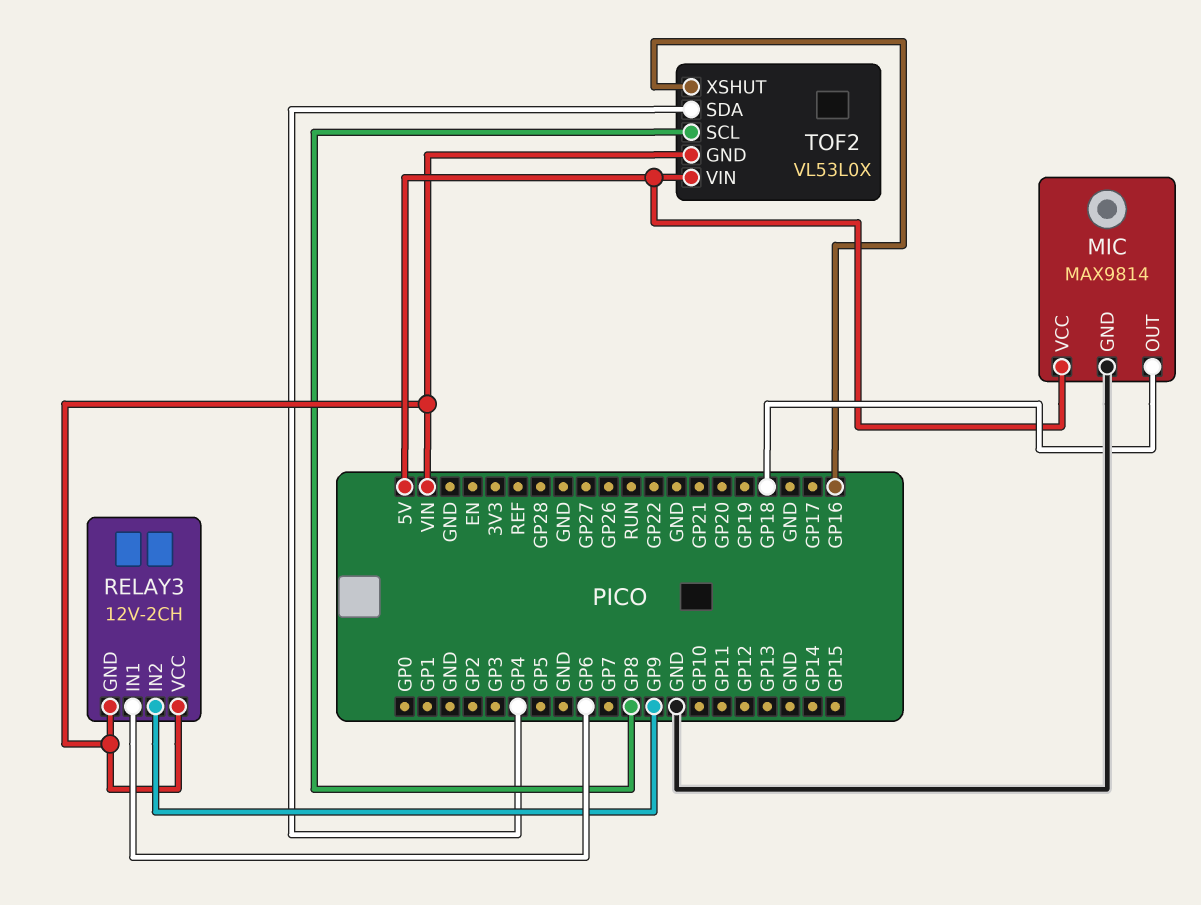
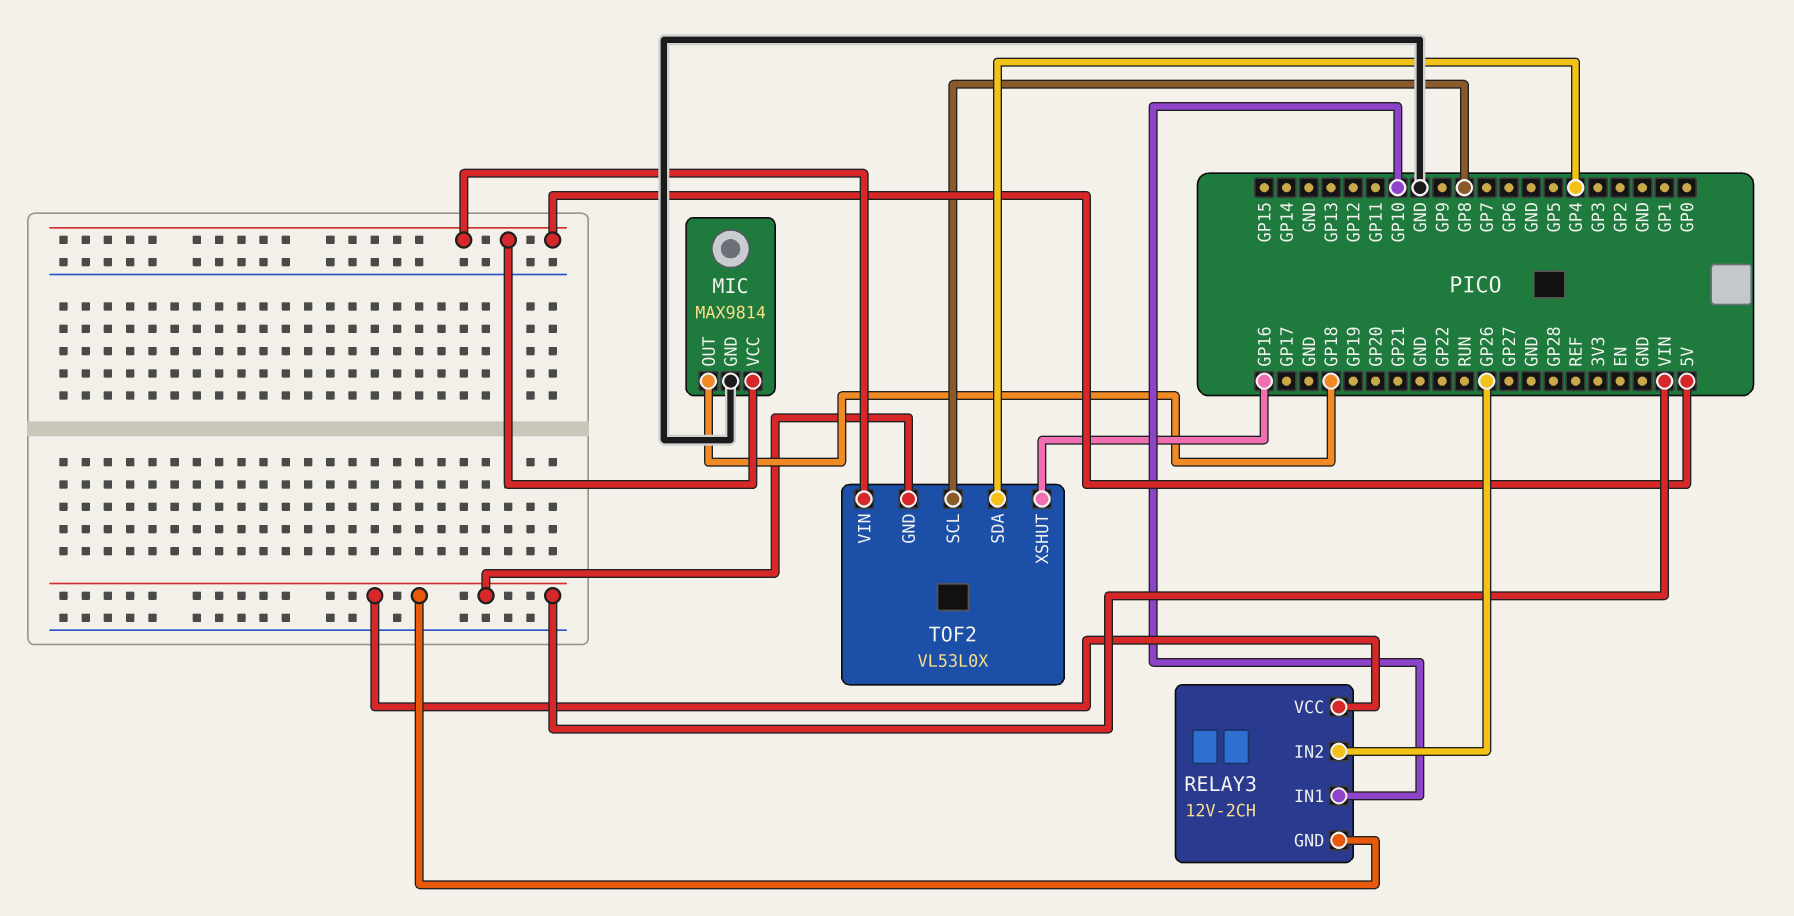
RELAY3 pin IN1: GP6 -> GP10
RELAY3 pin IN2: GP9 -> GP26

